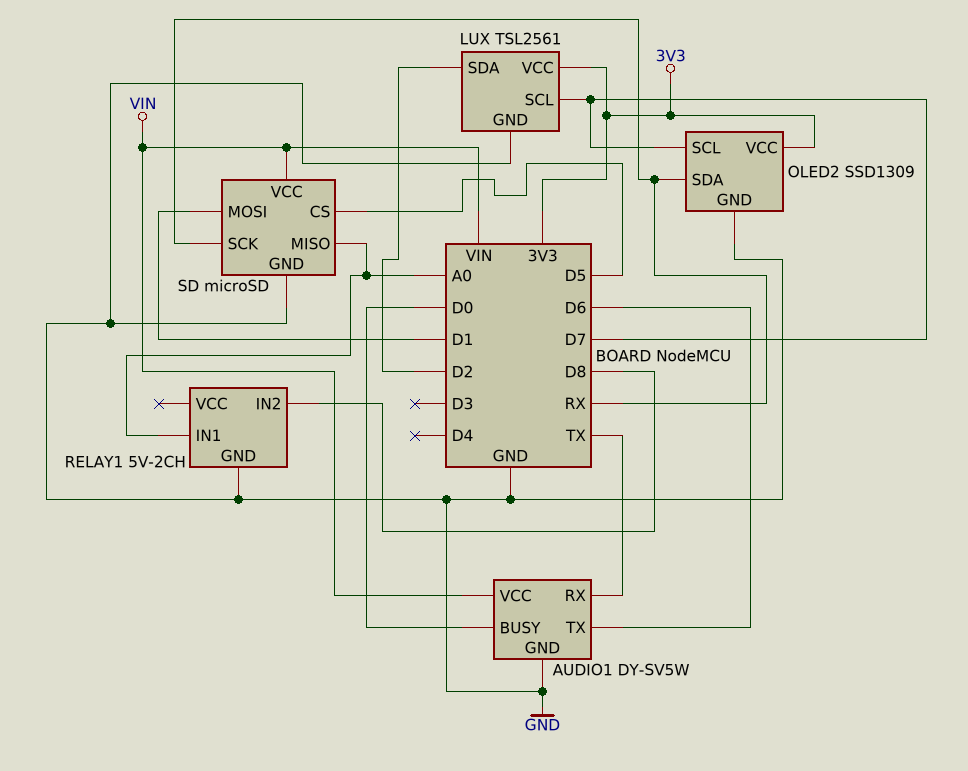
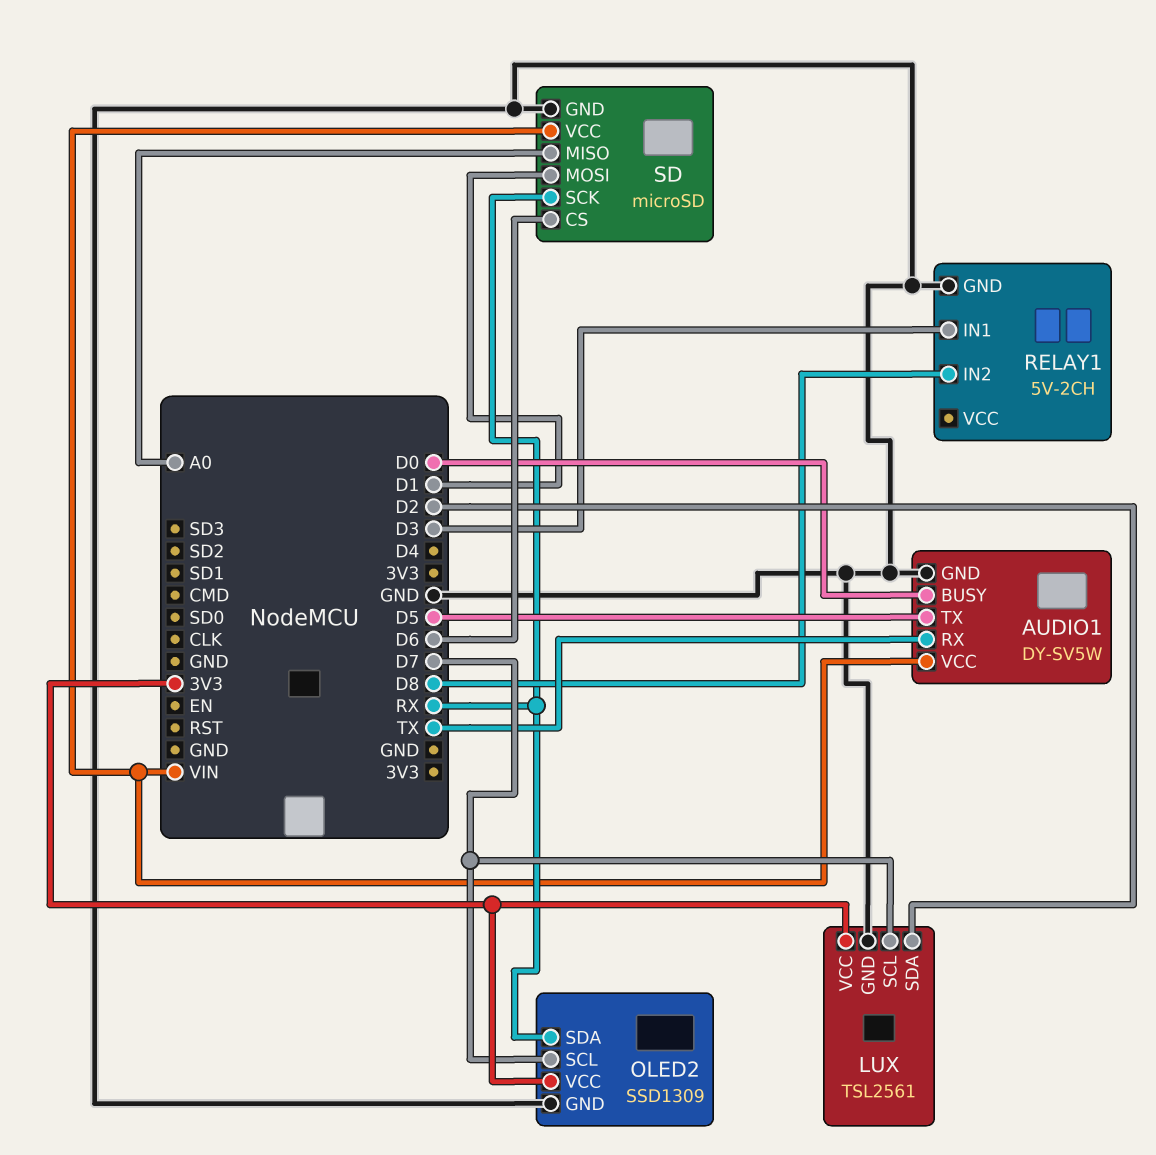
AUDIO1 pin TX: D6 -> D5
RELAY1 pin IN1: A0 -> D3
SD pin CS: D5 -> D6

